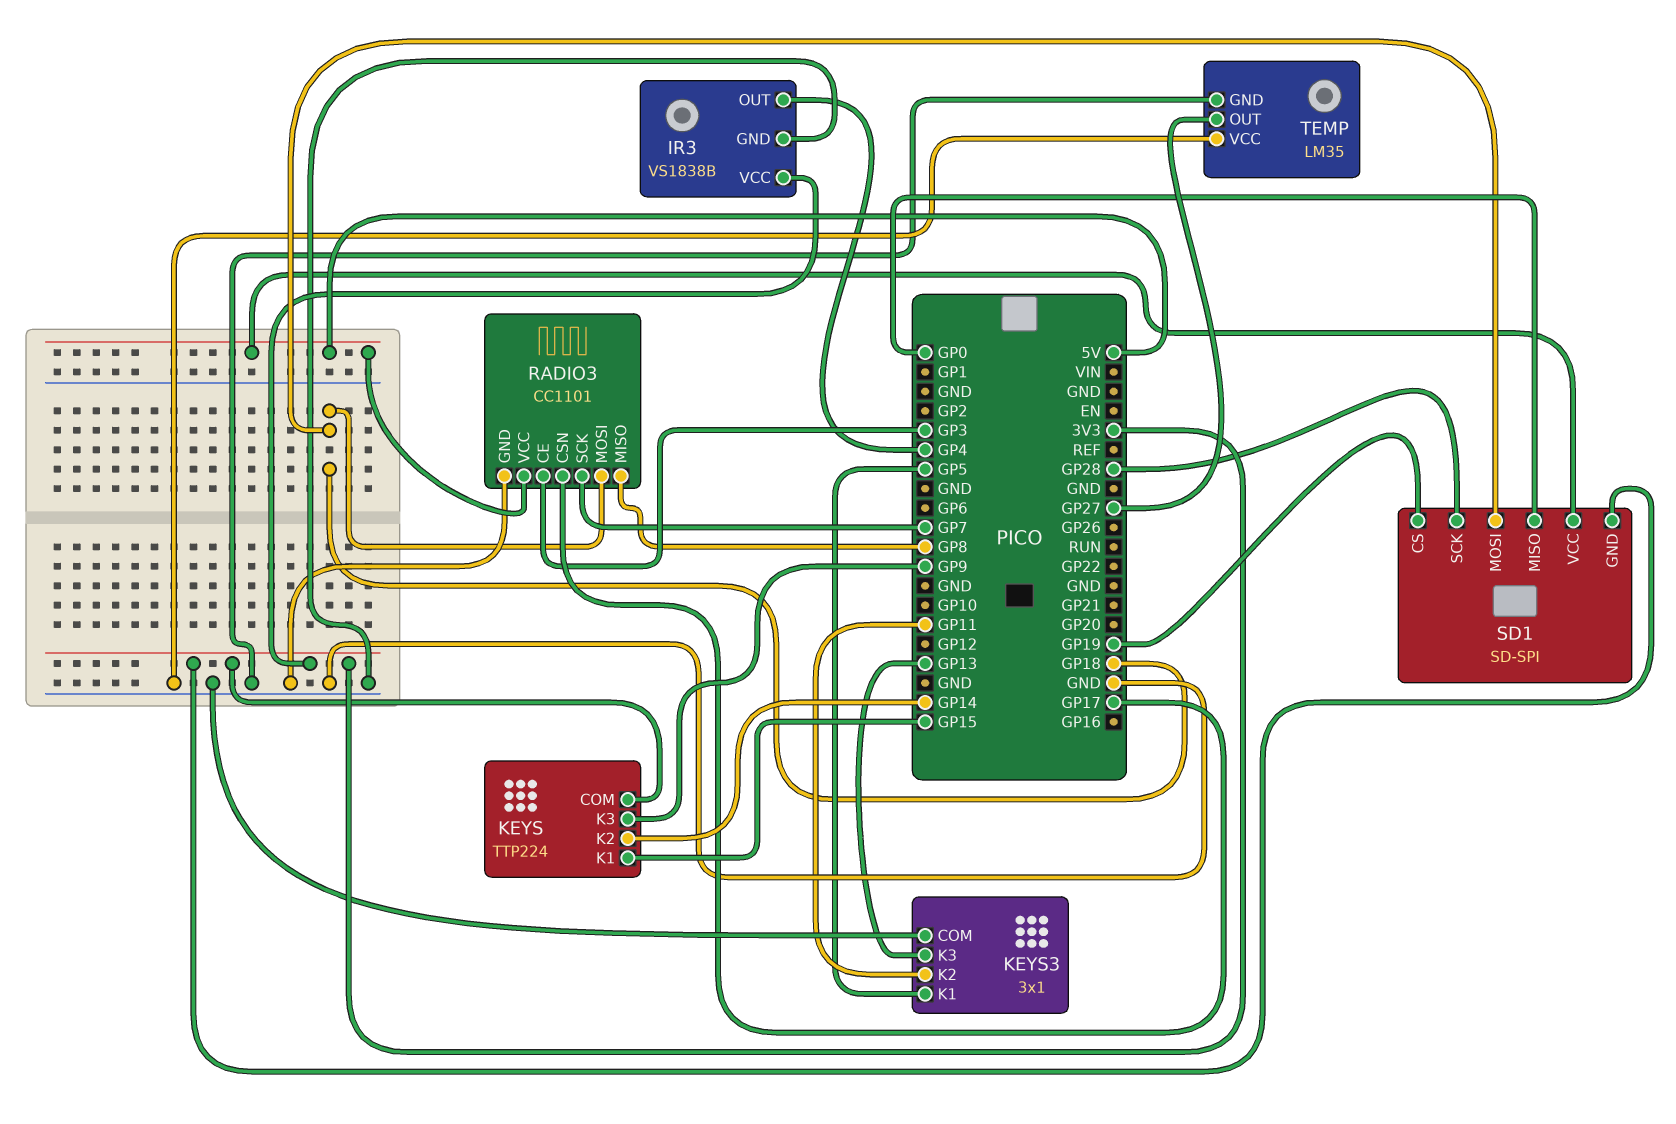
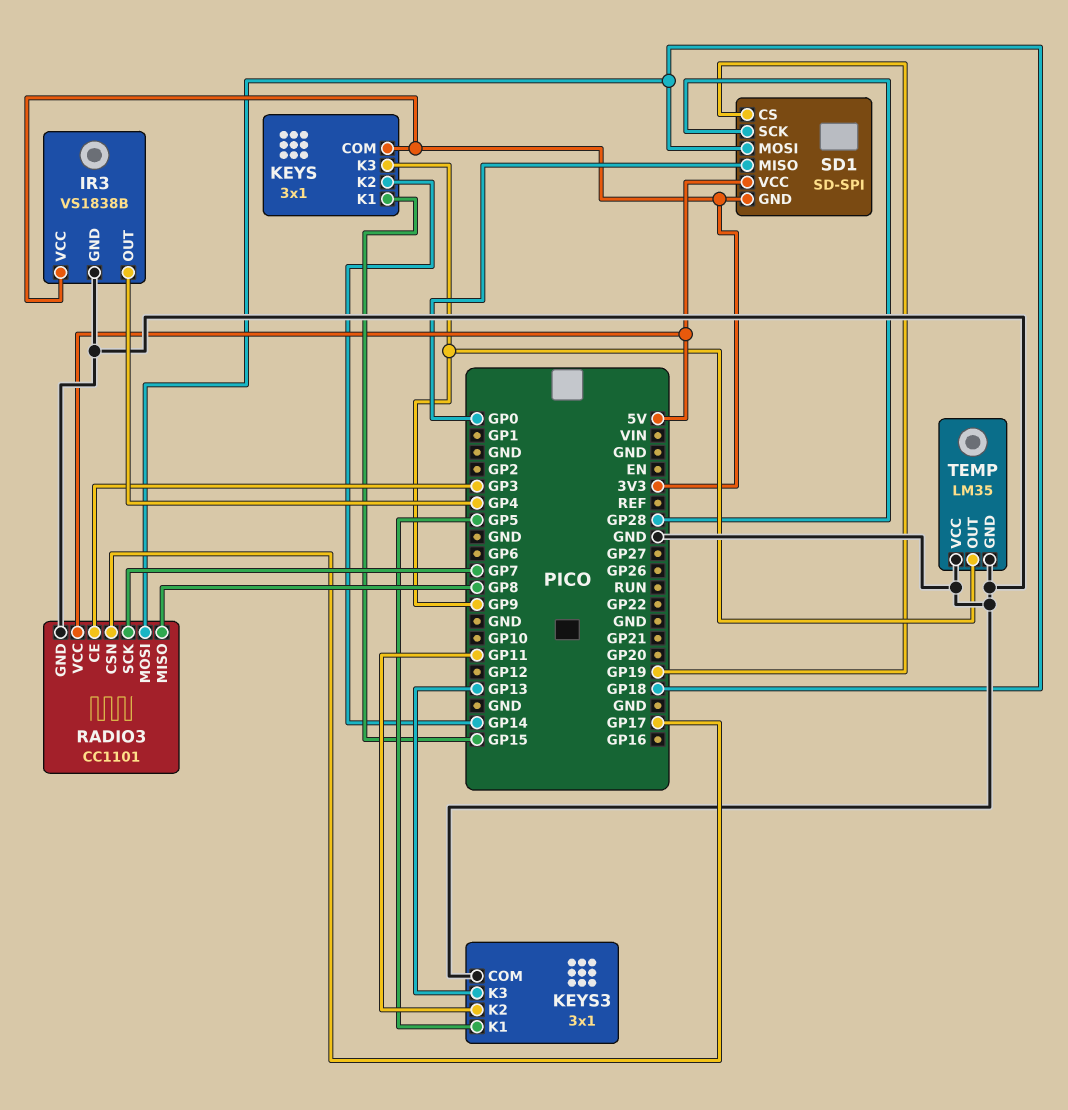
KEYS: TTP224 -> 3x1
TEMP pin OUT: GP27 -> GP9

